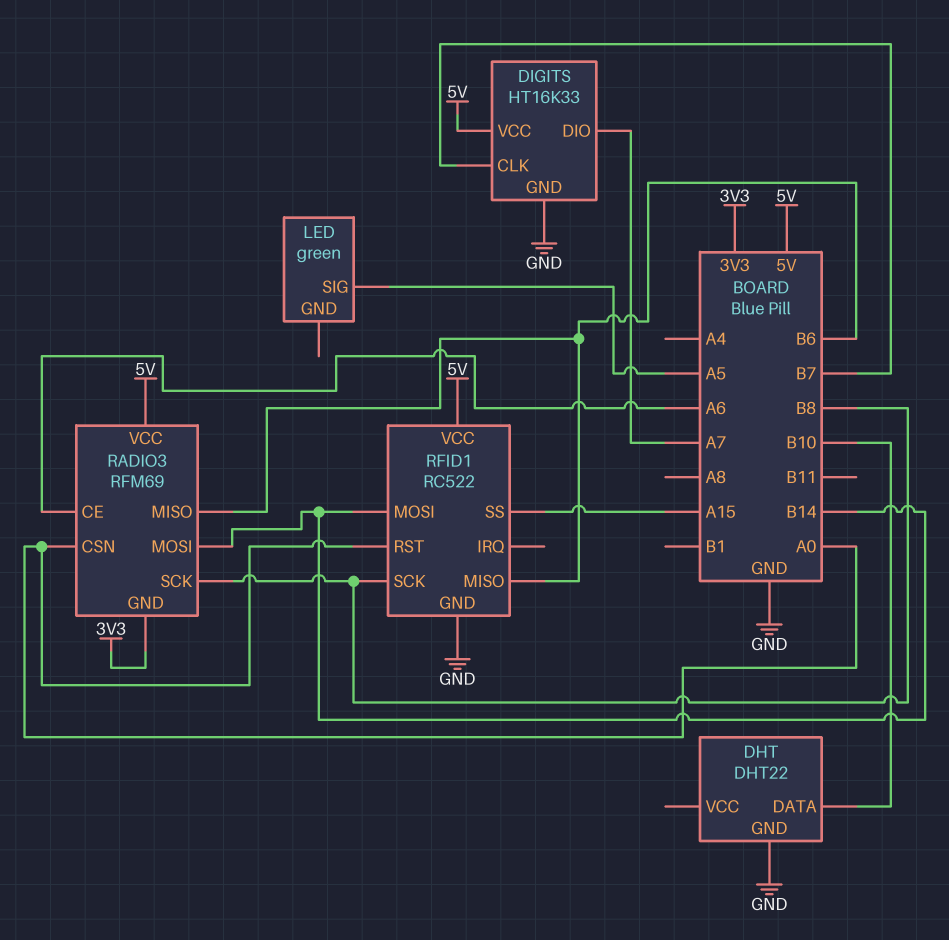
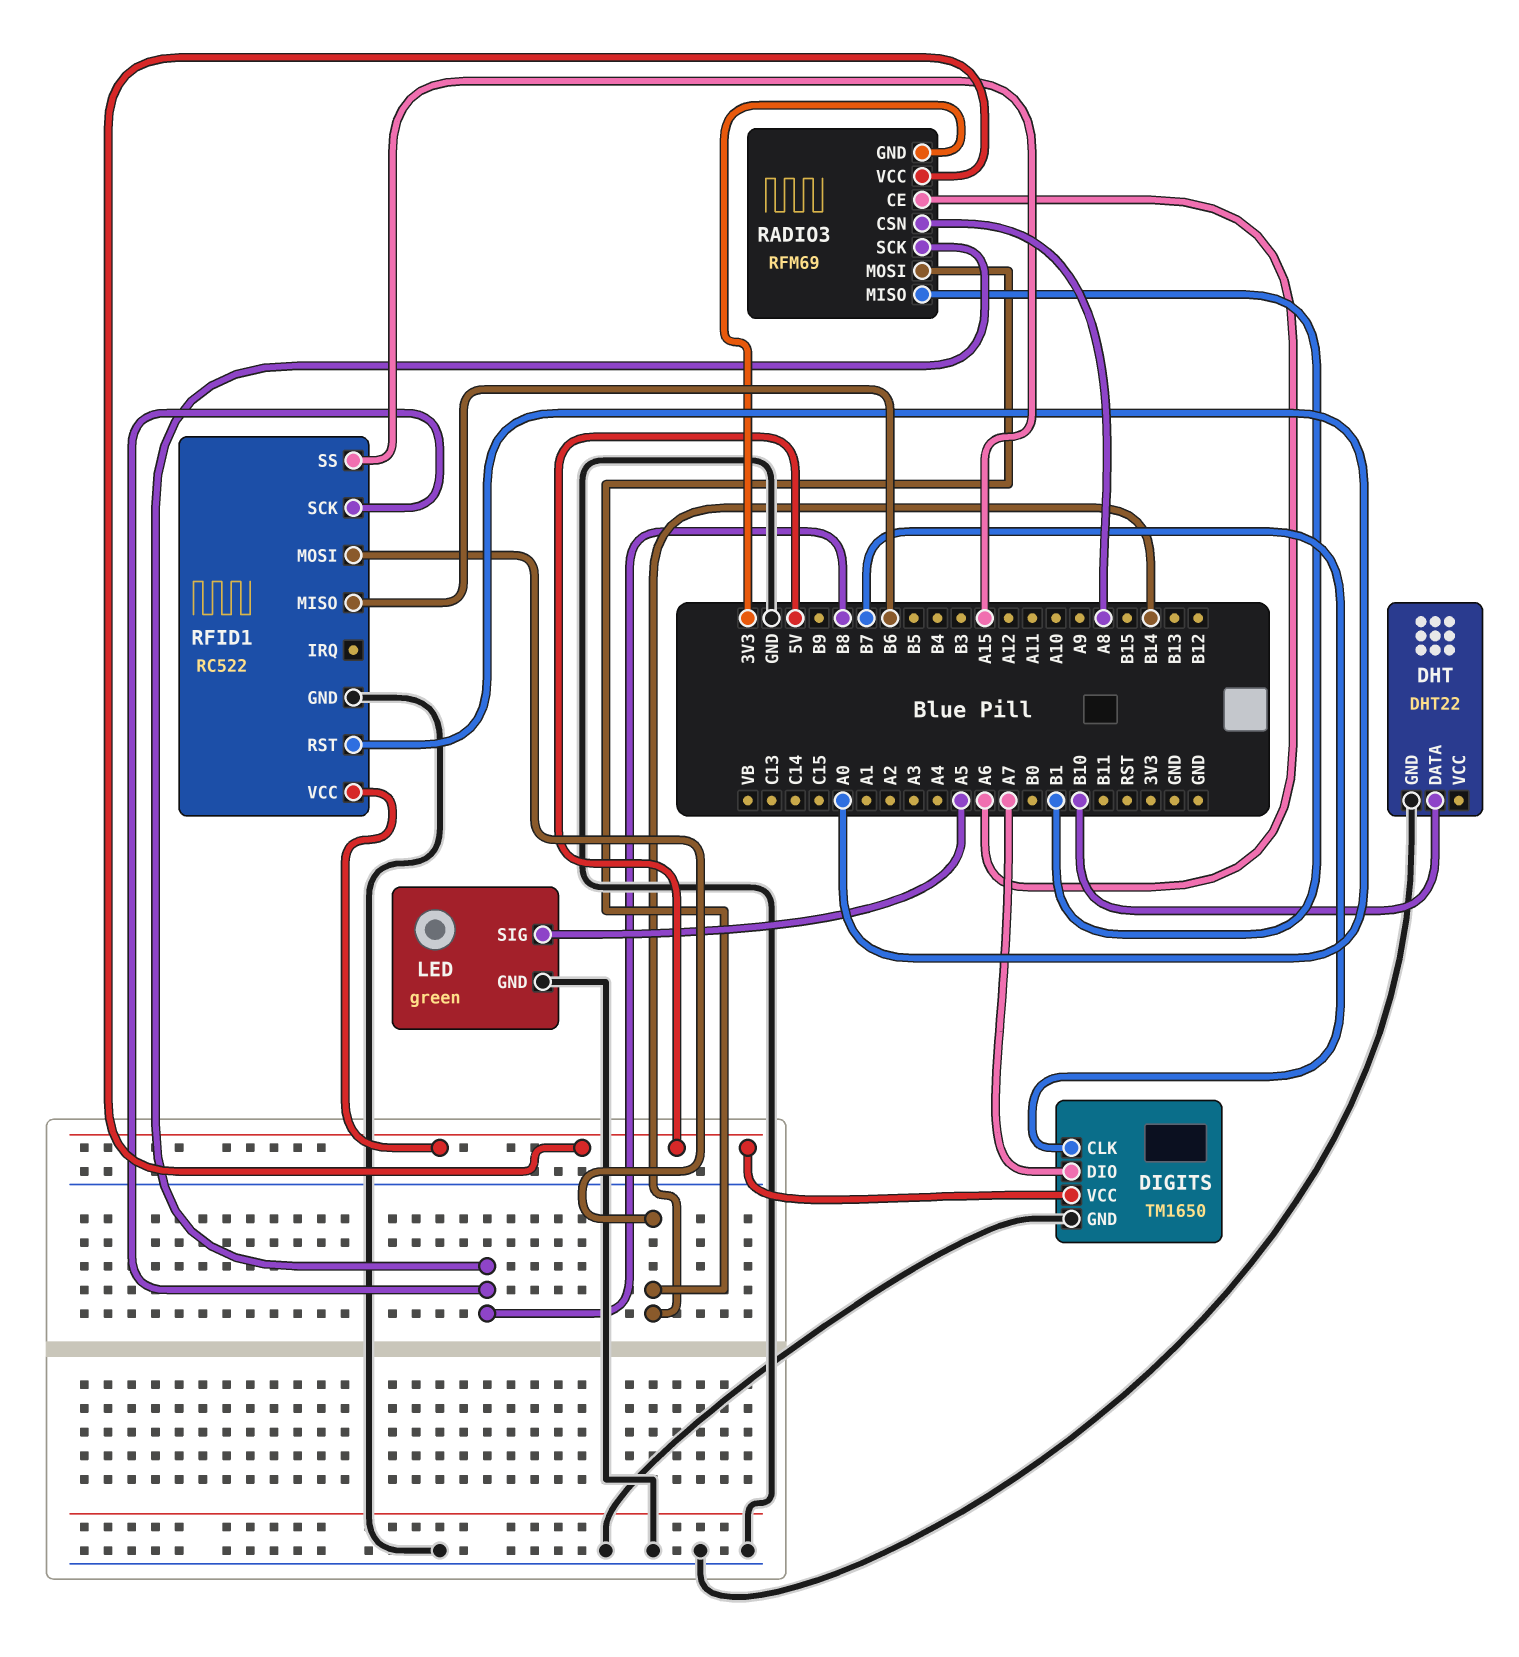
DIGITS: HT16K33 -> TM1650
LED pin GND: none -> GND
RADIO3 pin CSN: A0 -> A8
RADIO3 pin MISO: B6 -> B1

